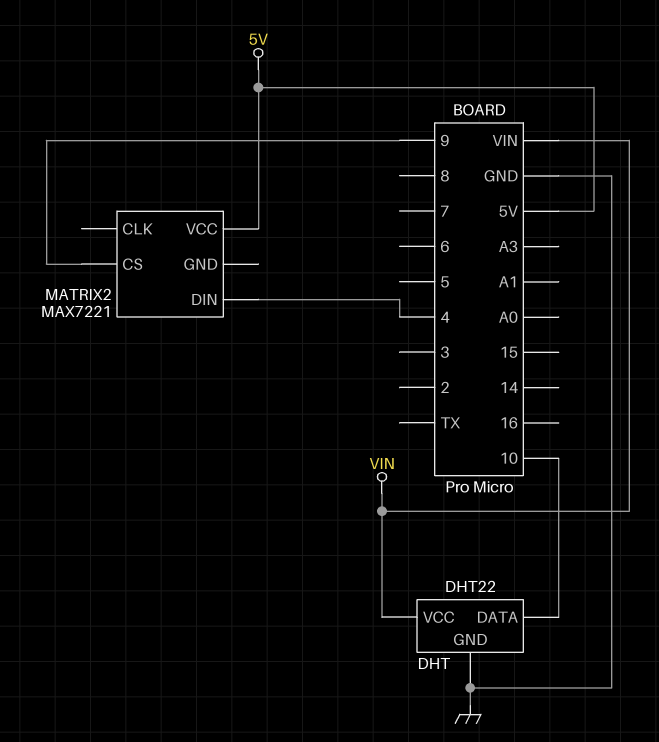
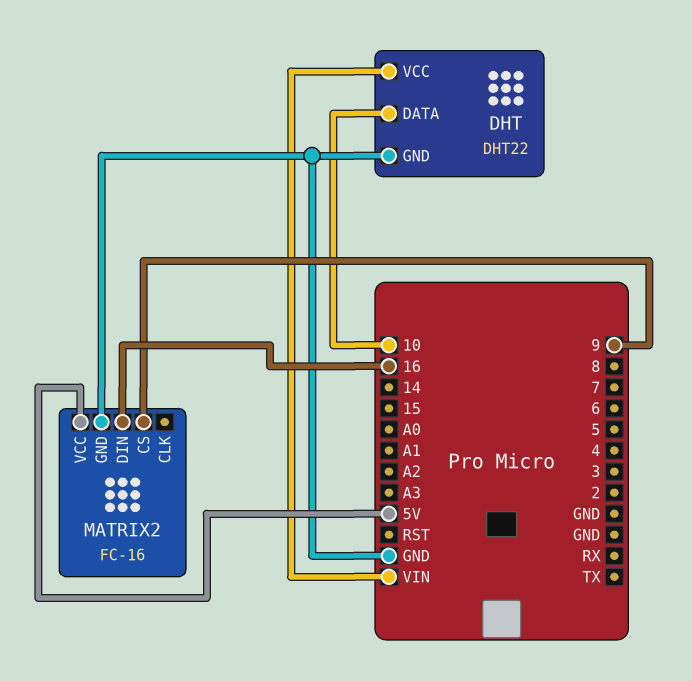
MATRIX2: MAX7221 -> FC-16
MATRIX2 pin DIN: 4 -> 16
MATRIX2 pin GND: none -> GND

